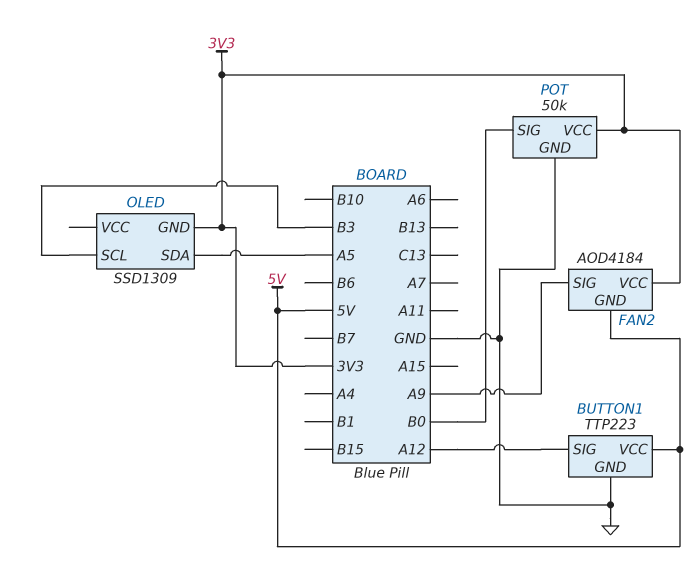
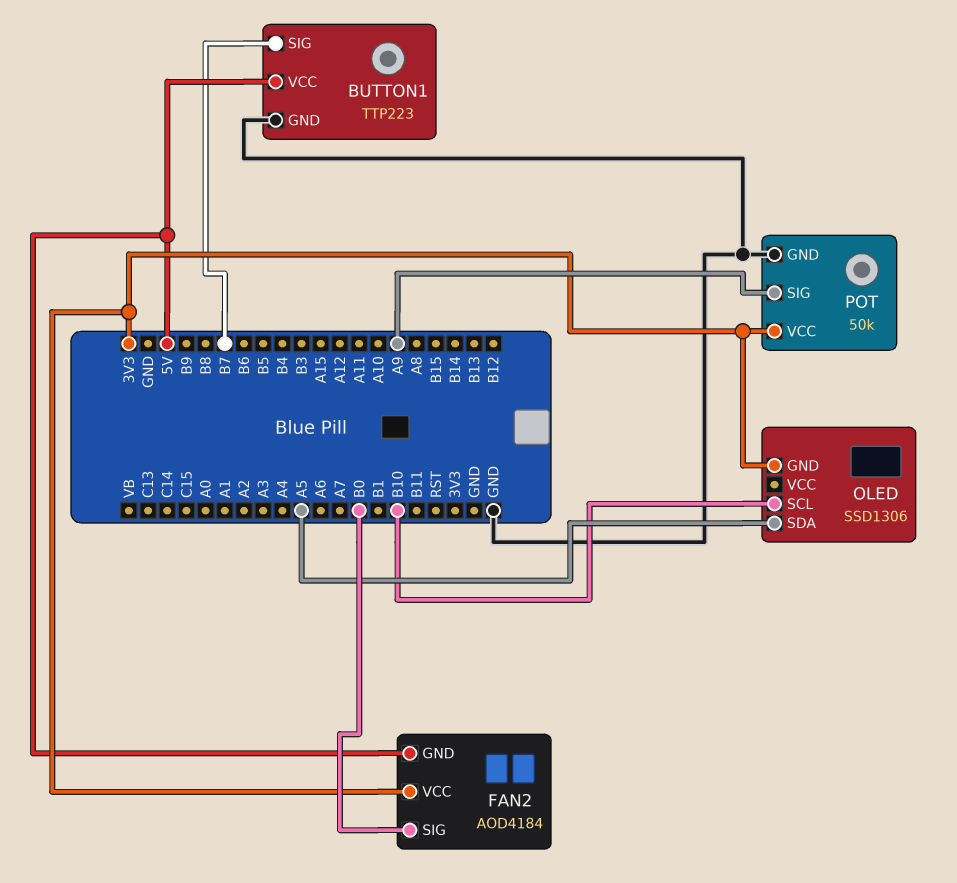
BUTTON1 pin SIG: A12 -> B7
FAN2 pin SIG: A9 -> B0
OLED: SSD1309 -> SSD1306
OLED pin SCL: B3 -> B10
POT pin SIG: B0 -> A9

